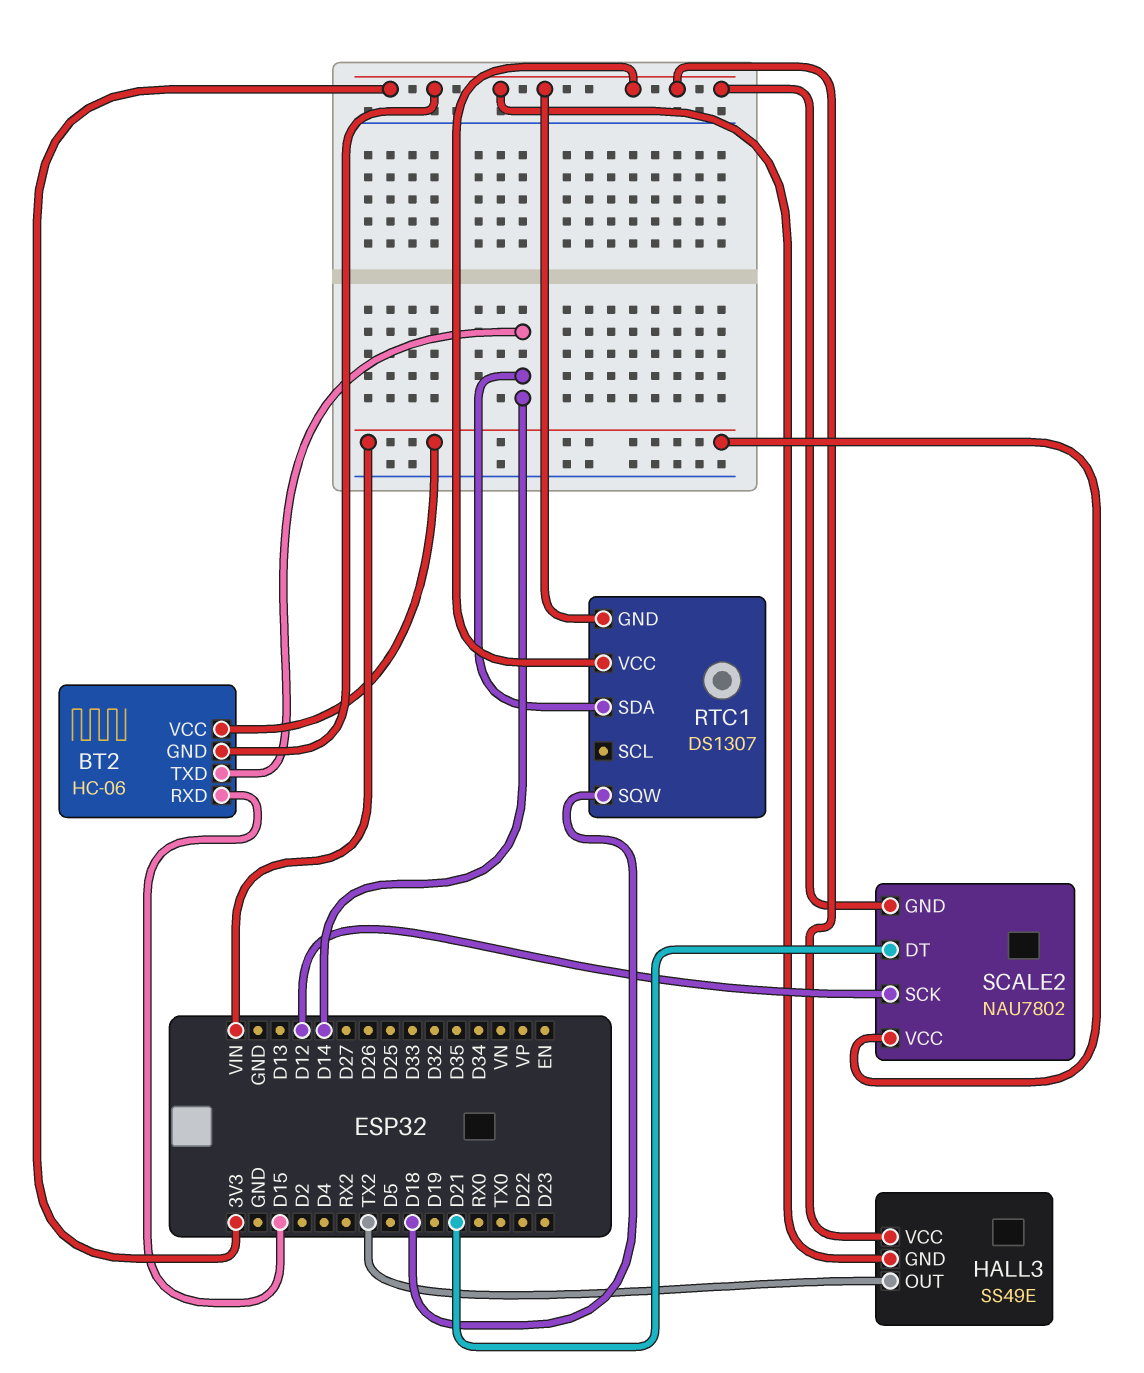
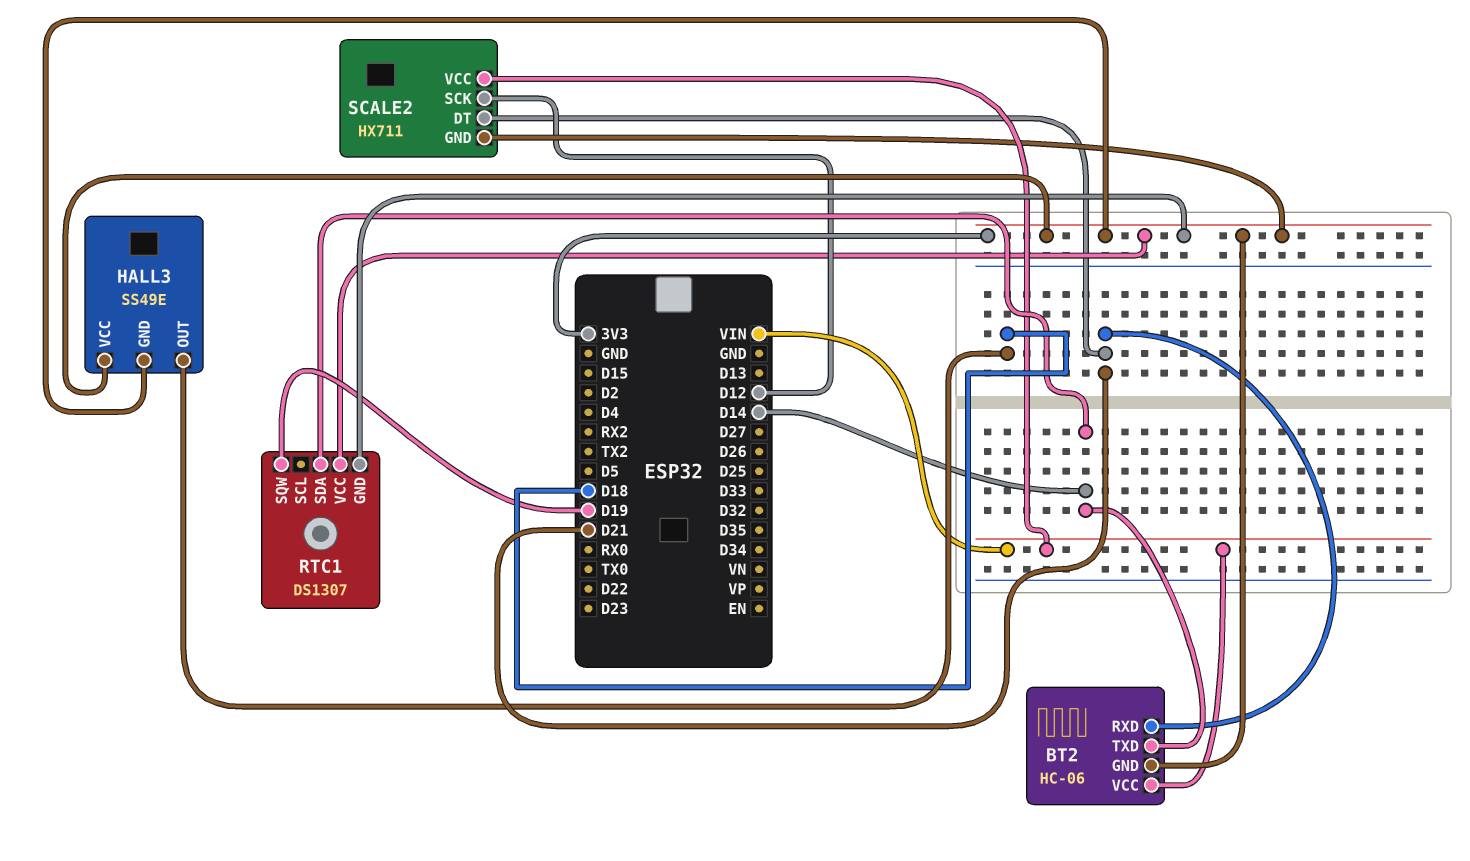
BT2 pin RXD: D15 -> D21
HALL3 pin OUT: TX2 -> D18
RTC1 pin SQW: D18 -> D19
SCALE2: NAU7802 -> HX711

